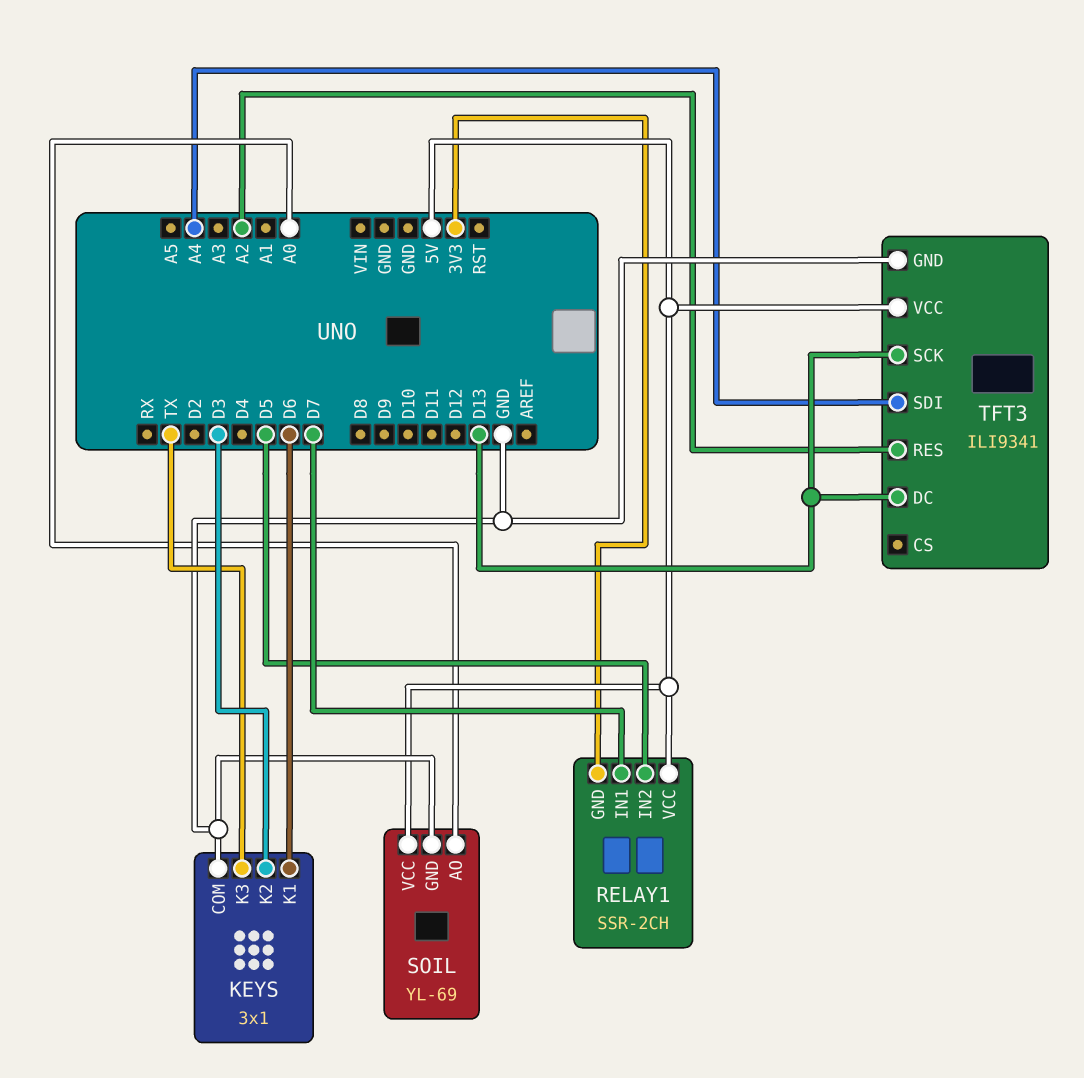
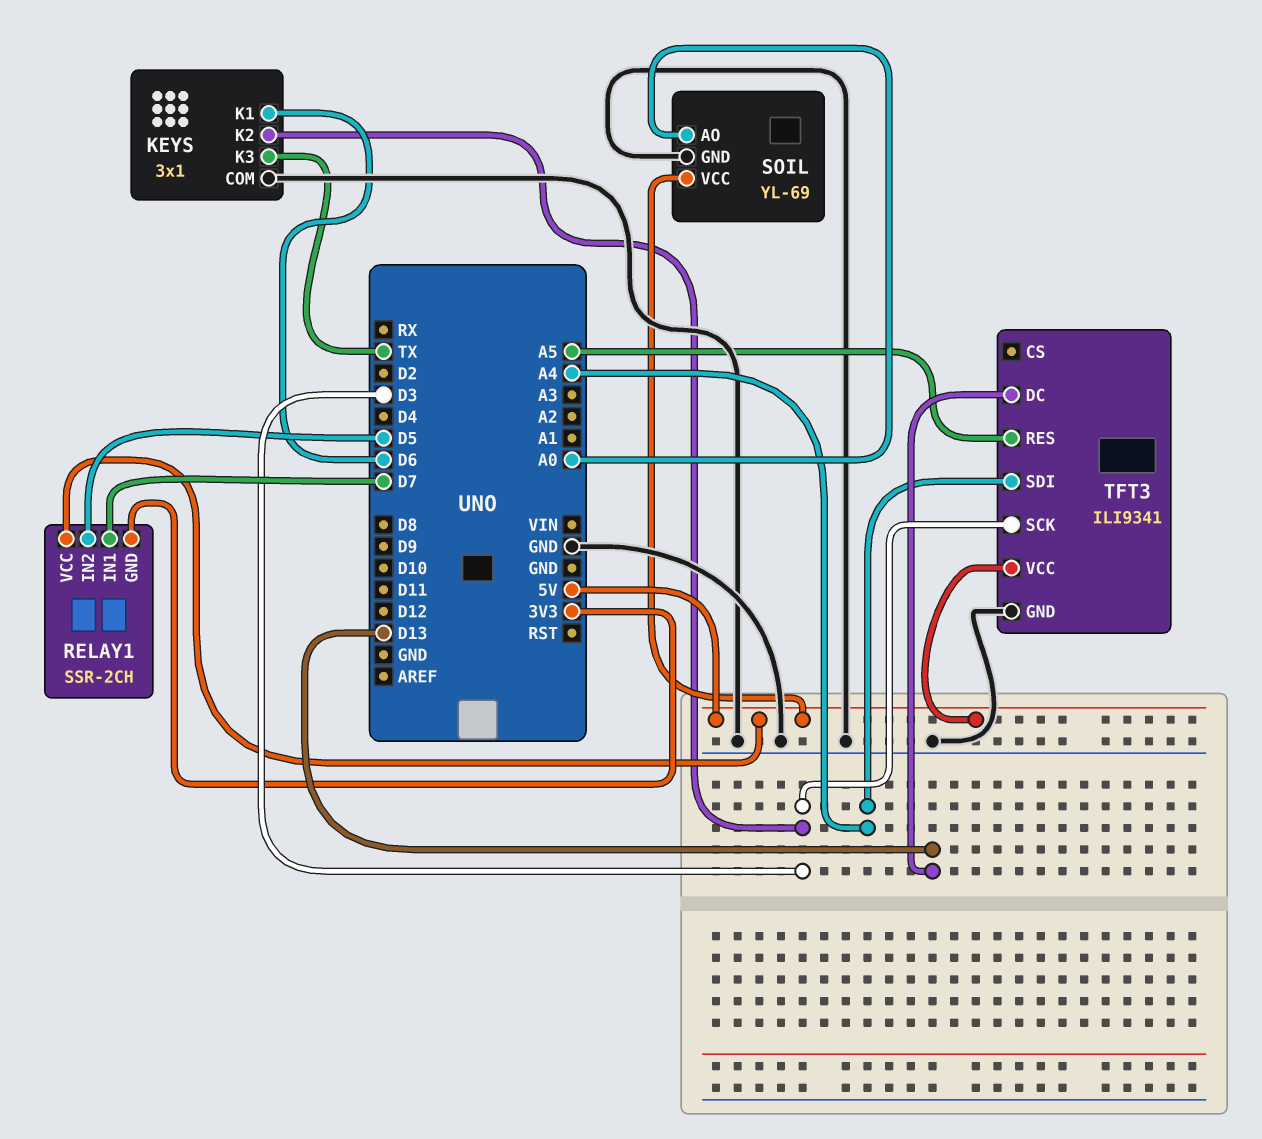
TFT3 pin RES: A2 -> A5
TFT3 pin SCK: D13 -> D3

